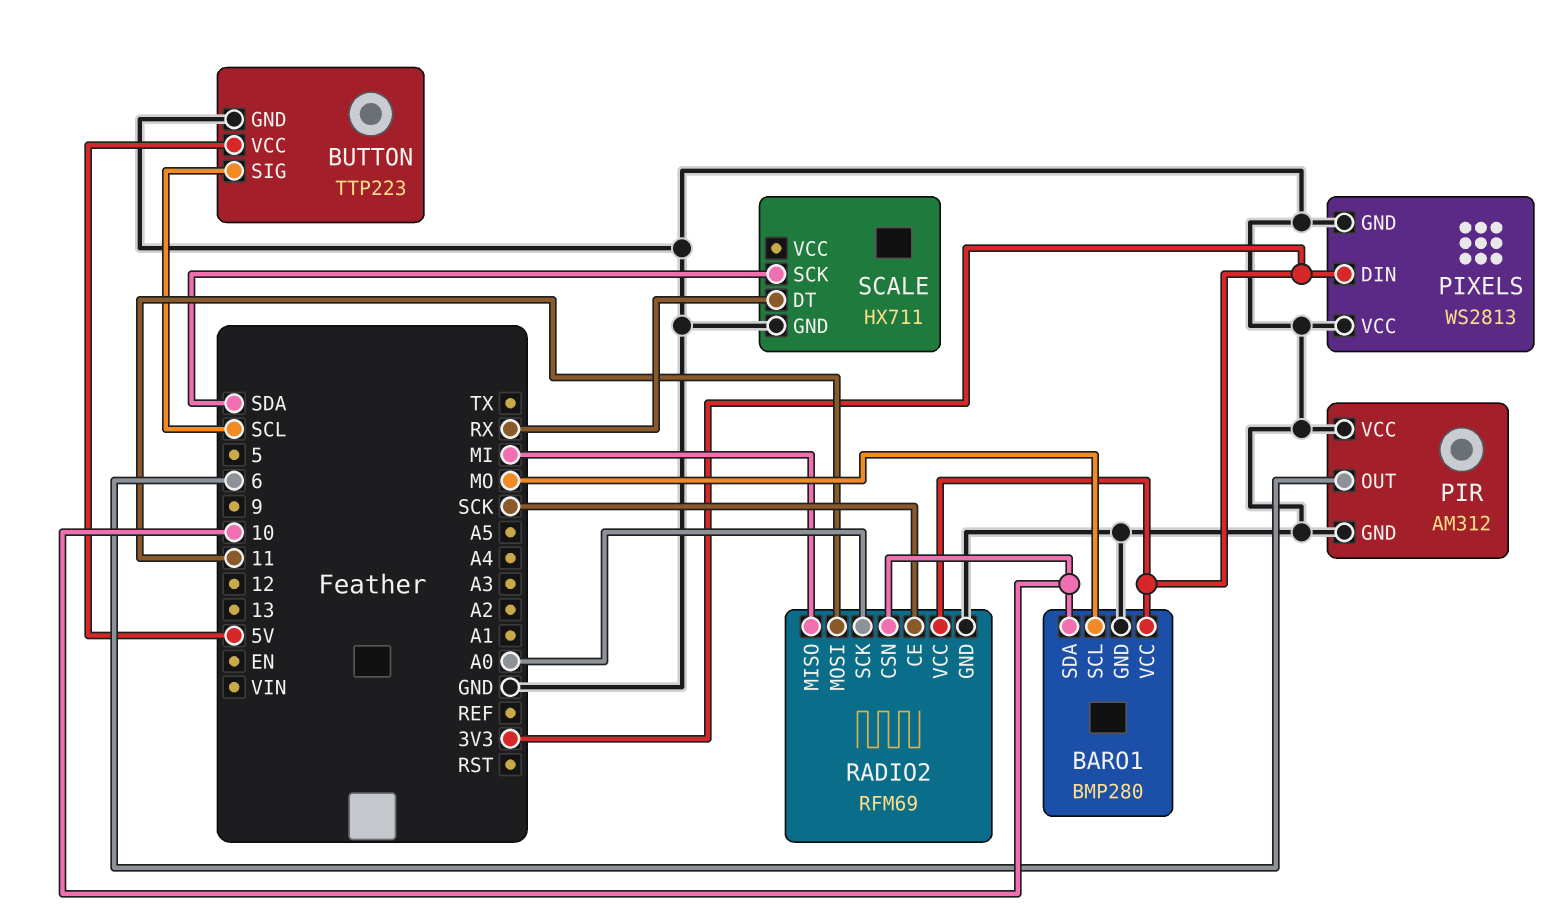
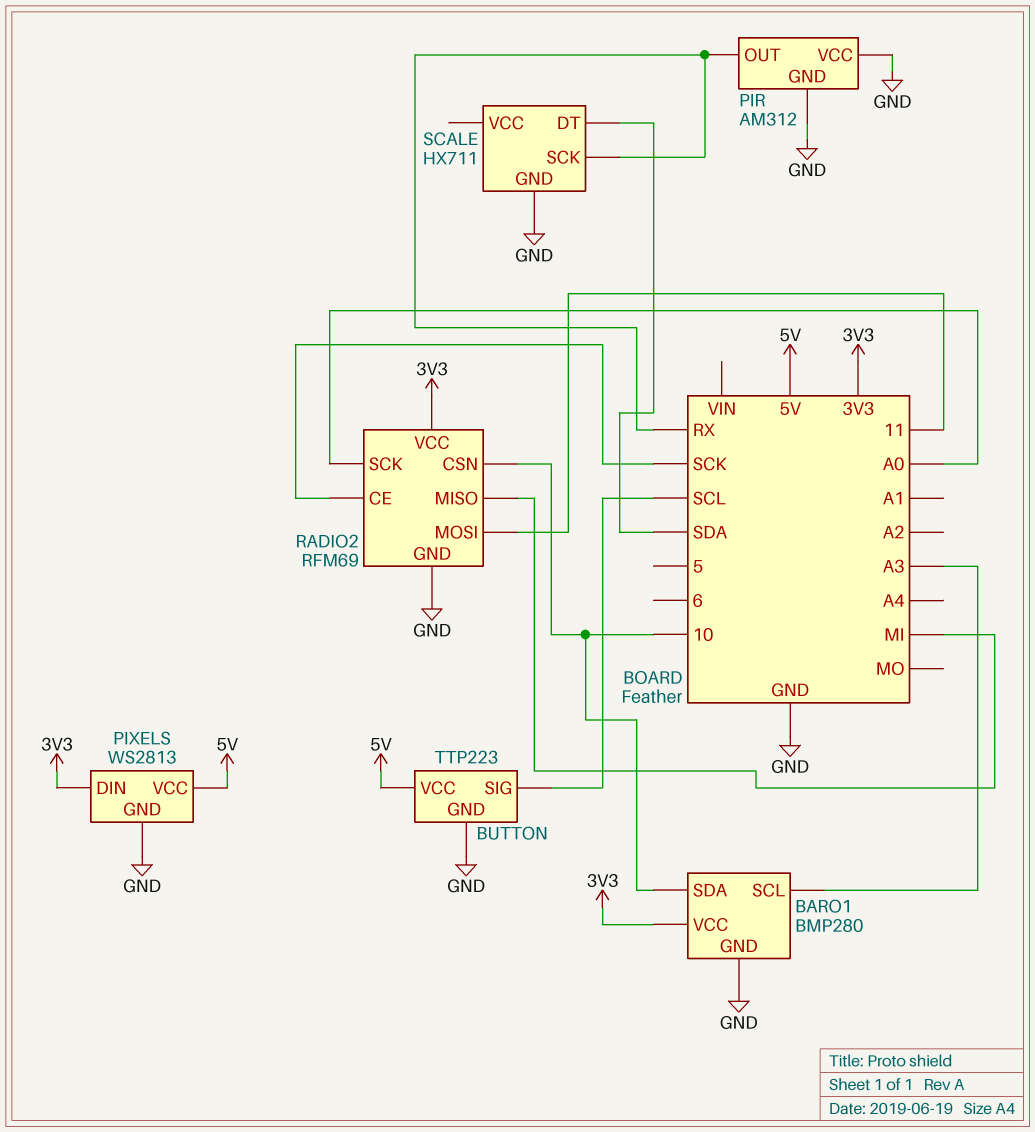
BARO1 pin SCL: MO -> A3
PIR pin OUT: 6 -> RX
PIXELS pin VCC: GND -> 5V
SCALE pin DT: RX -> SDA
SCALE pin SCK: SDA -> RX

